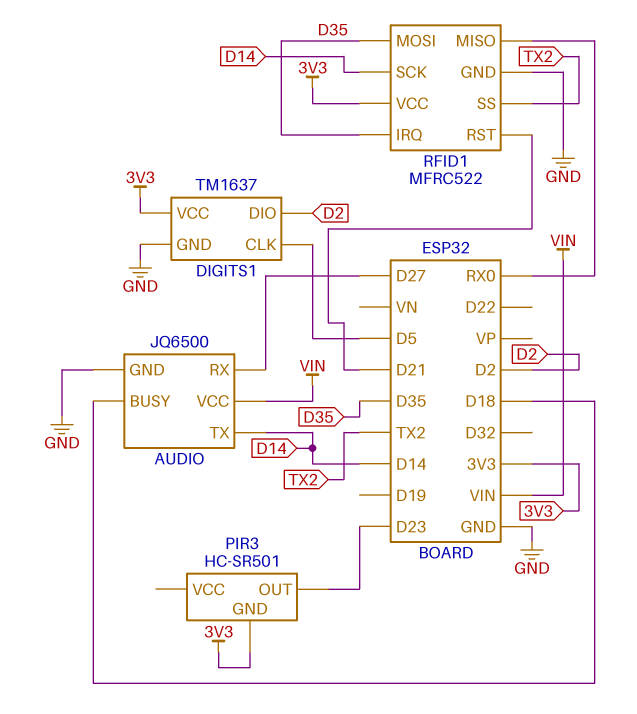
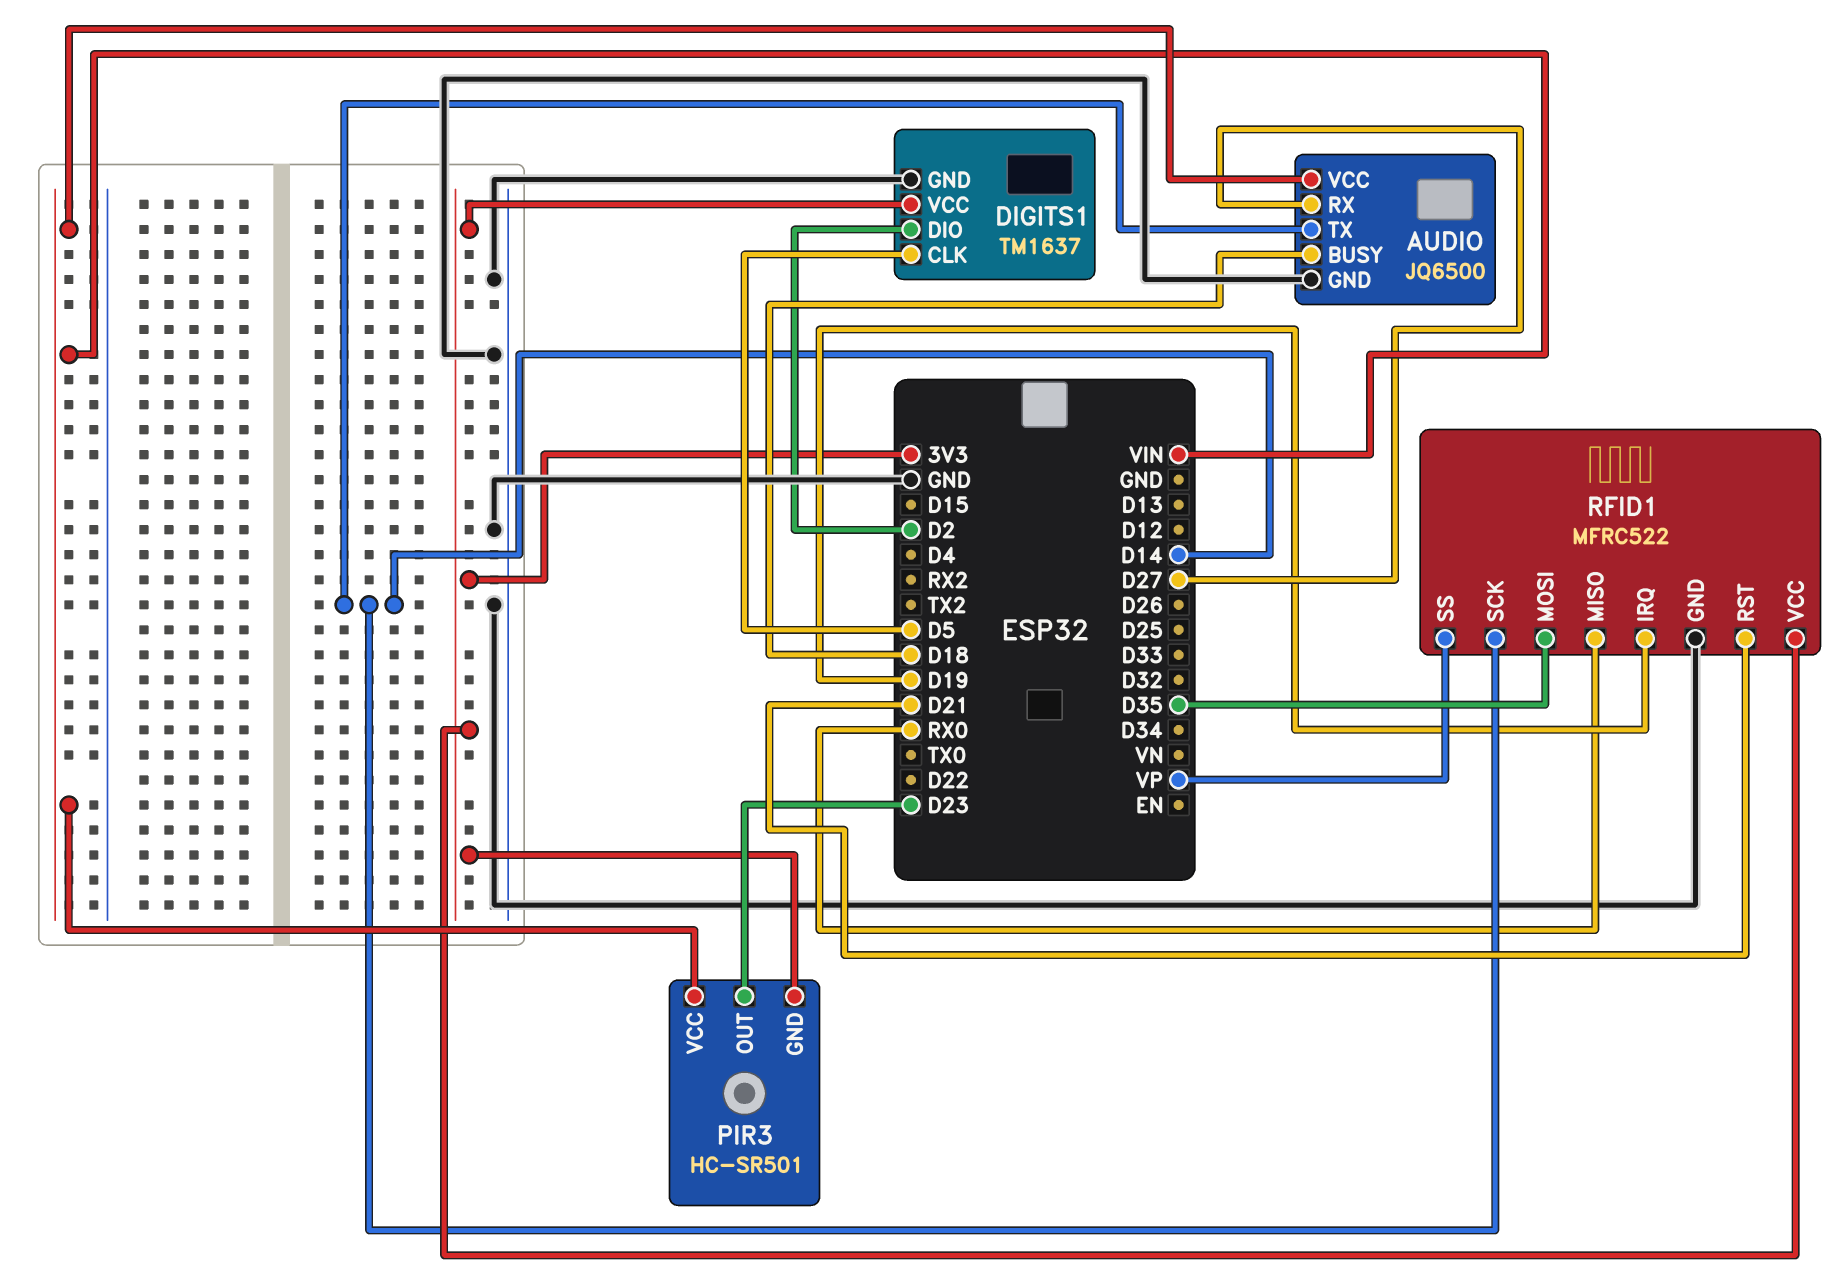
PIR3 pin VCC: none -> VIN
RFID1 pin IRQ: D35 -> D19
RFID1 pin SS: TX2 -> VP

